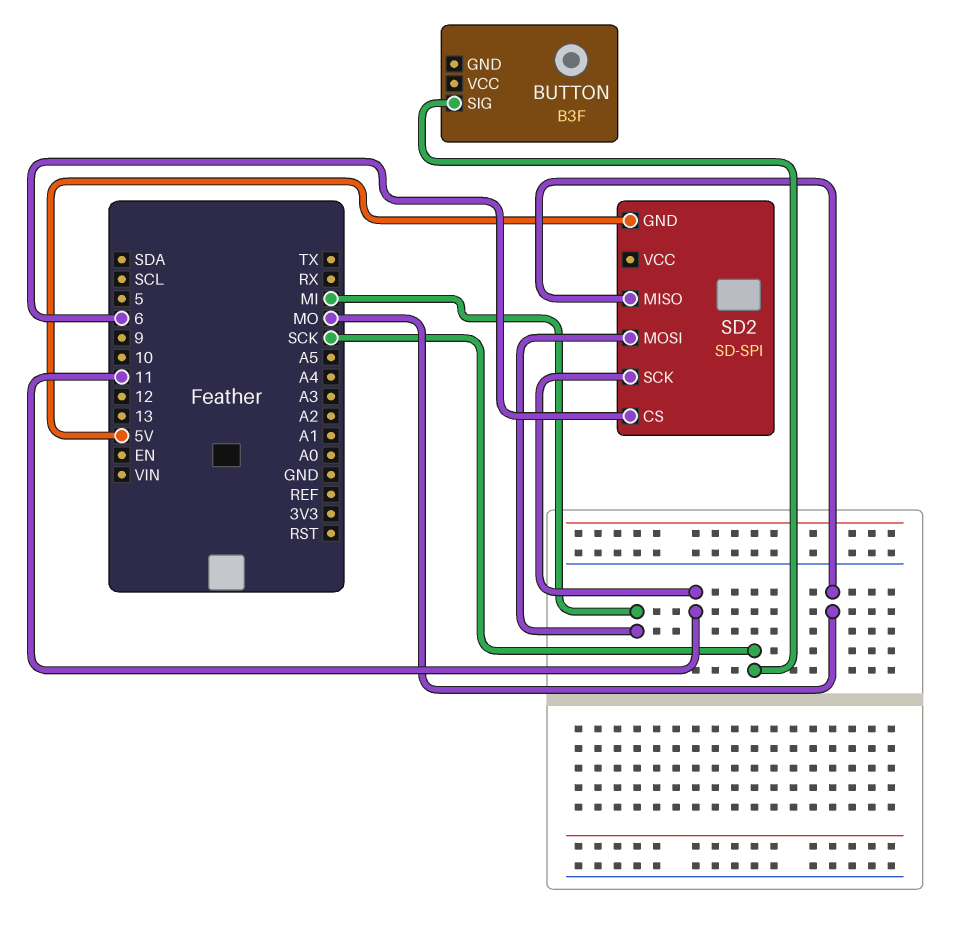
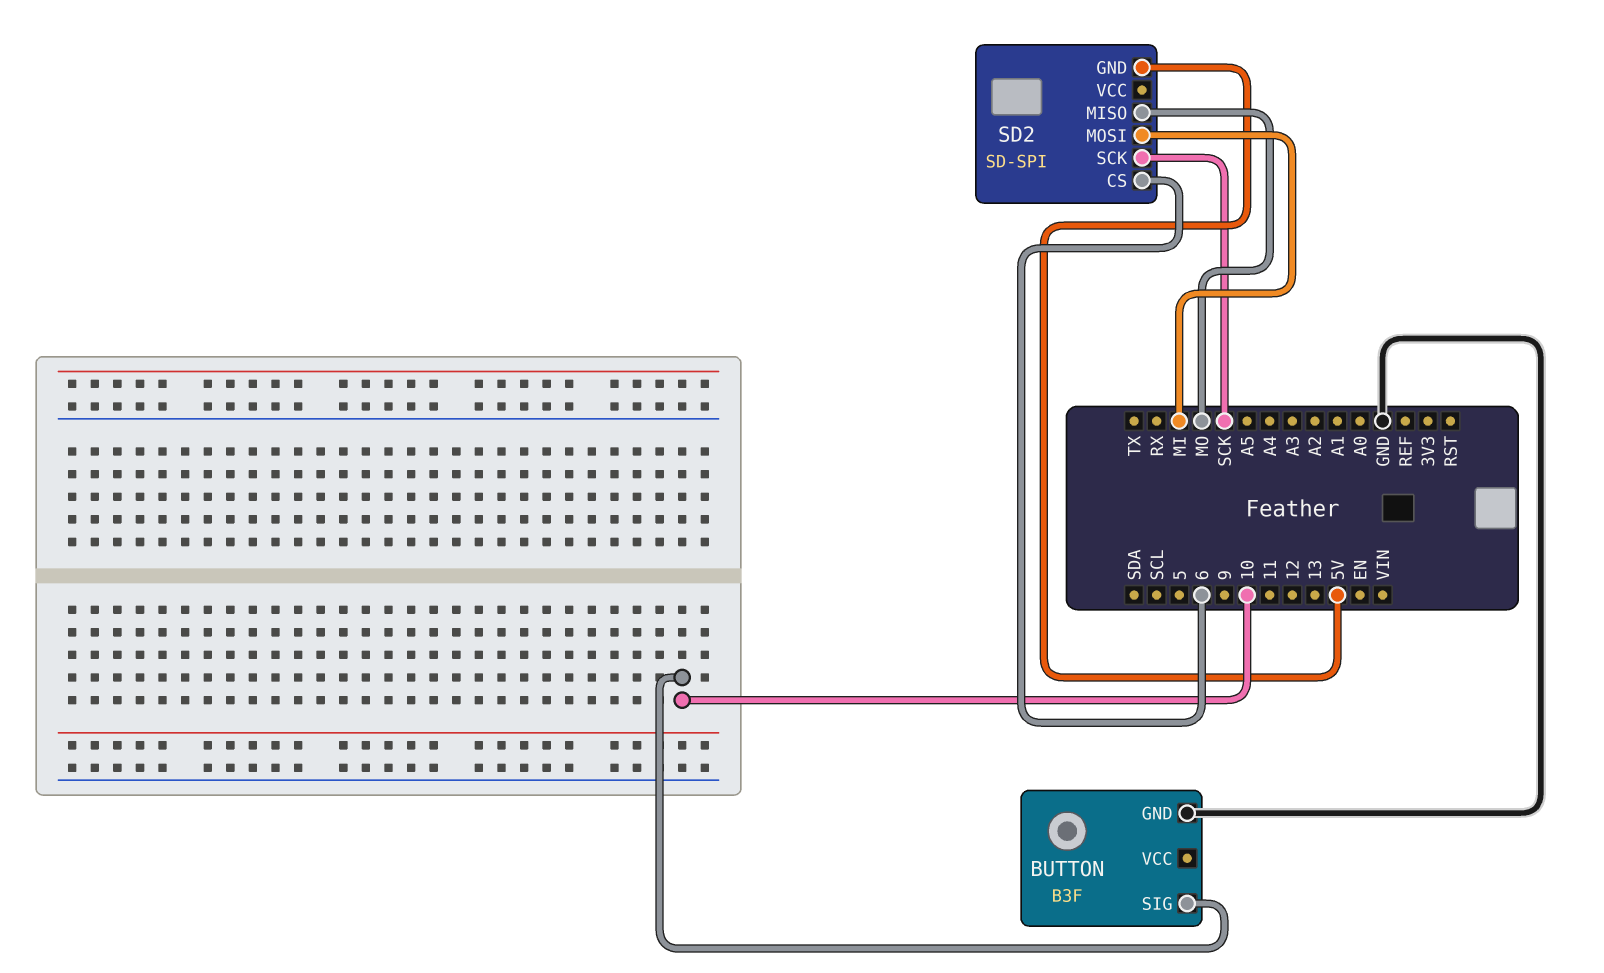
BUTTON pin GND: none -> GND
BUTTON pin SIG: SCK -> 10
SD2 pin SCK: 11 -> SCK

